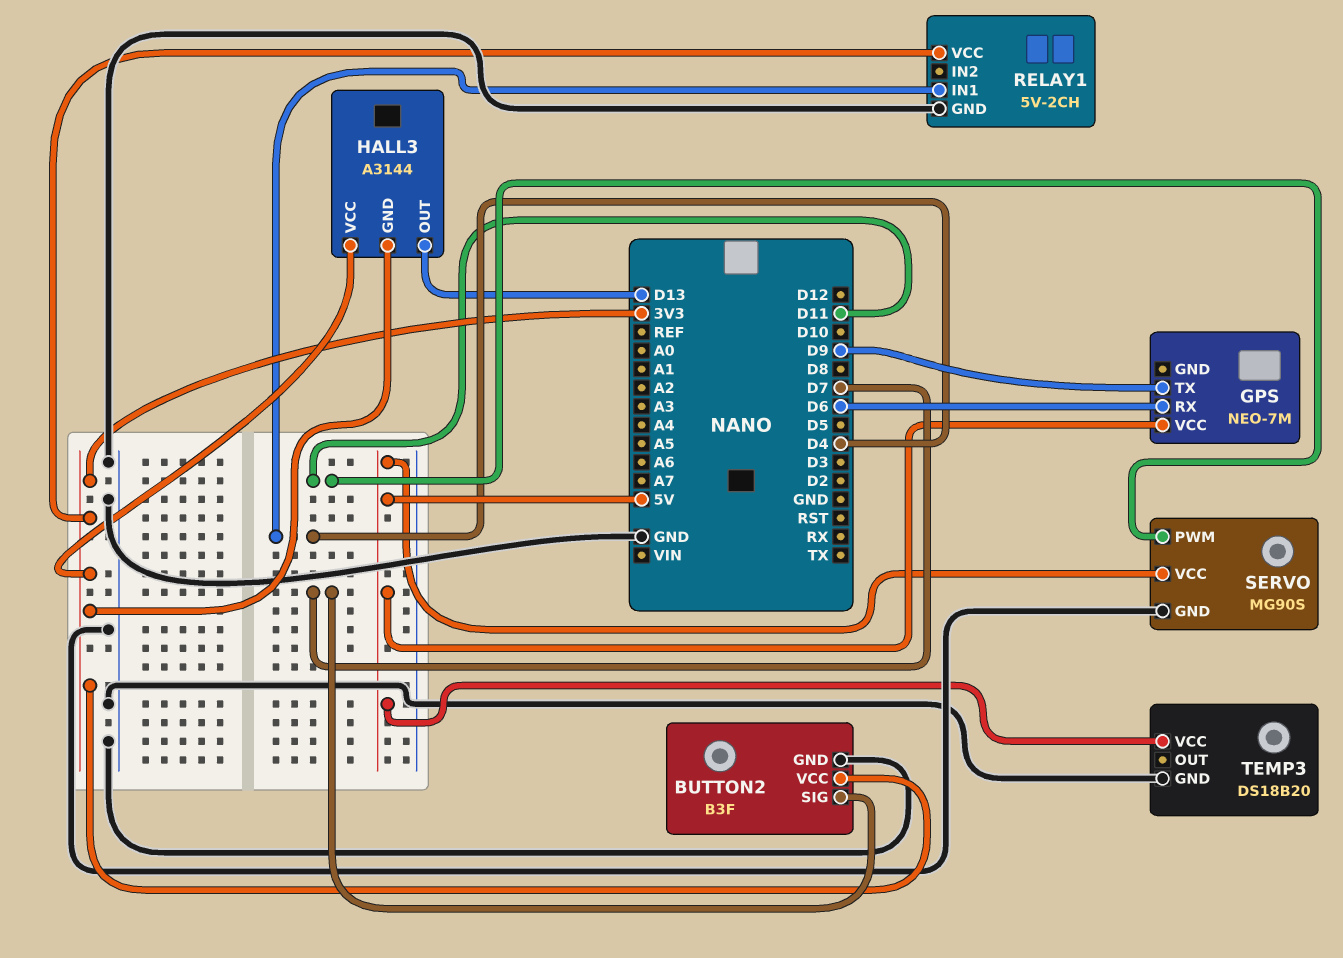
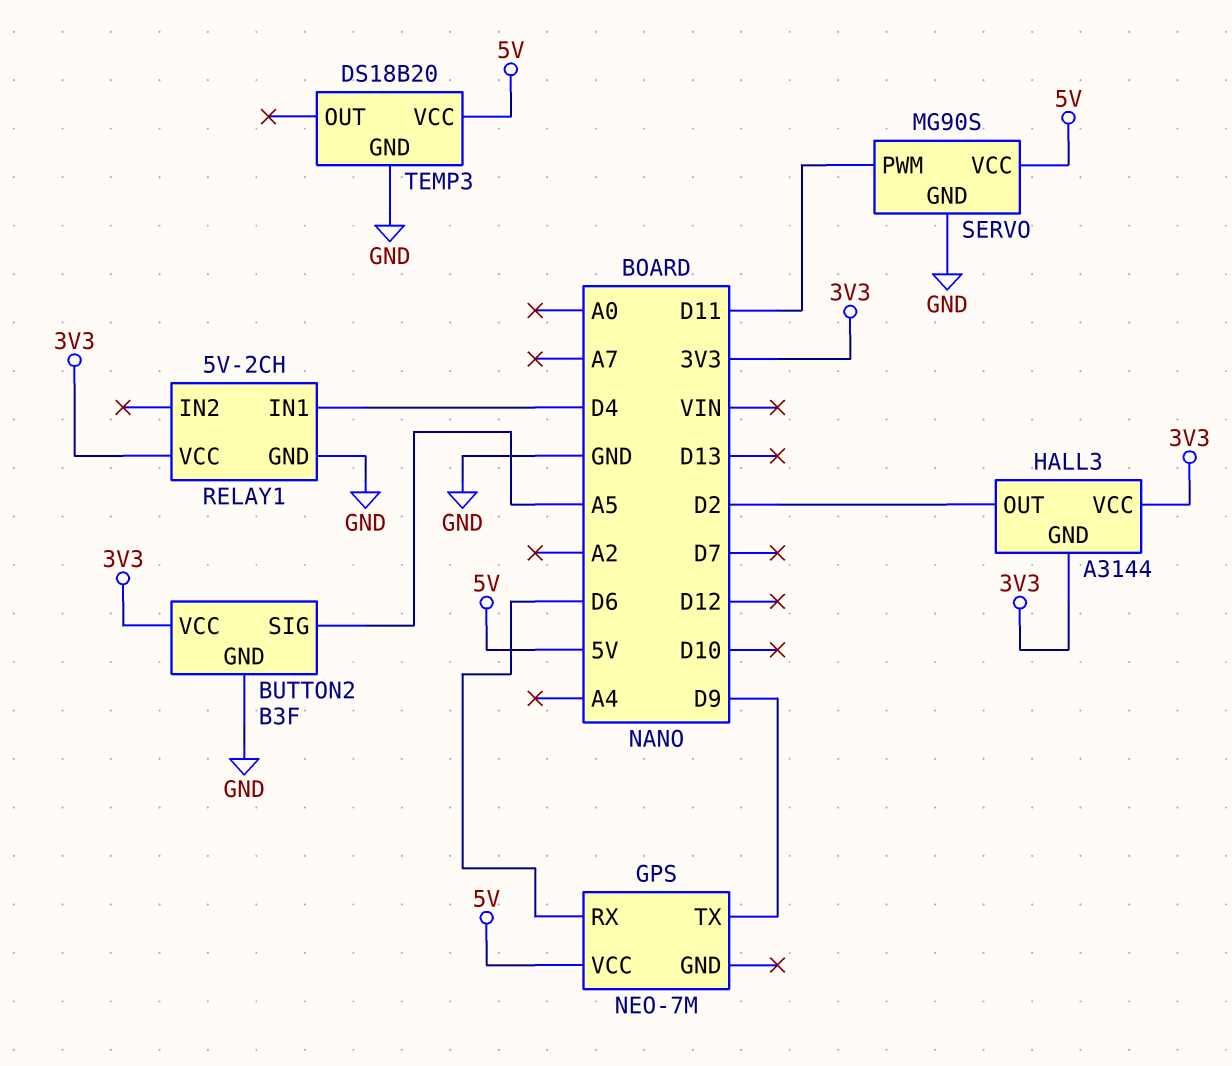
BUTTON2 pin SIG: D7 -> A5
HALL3 pin OUT: D13 -> D2

